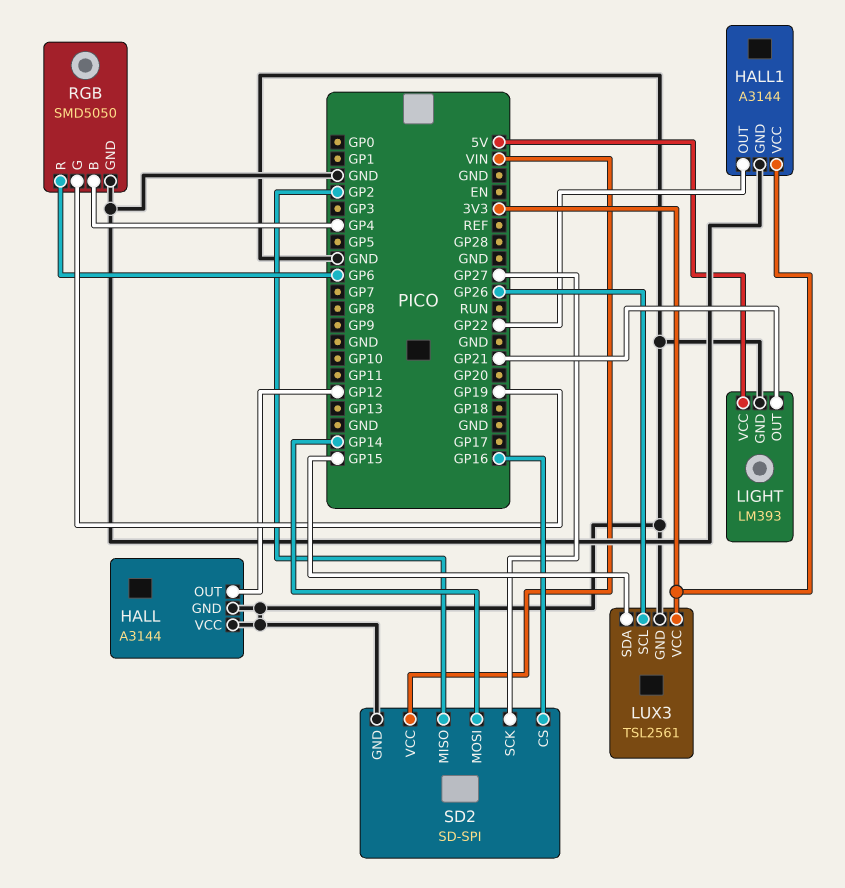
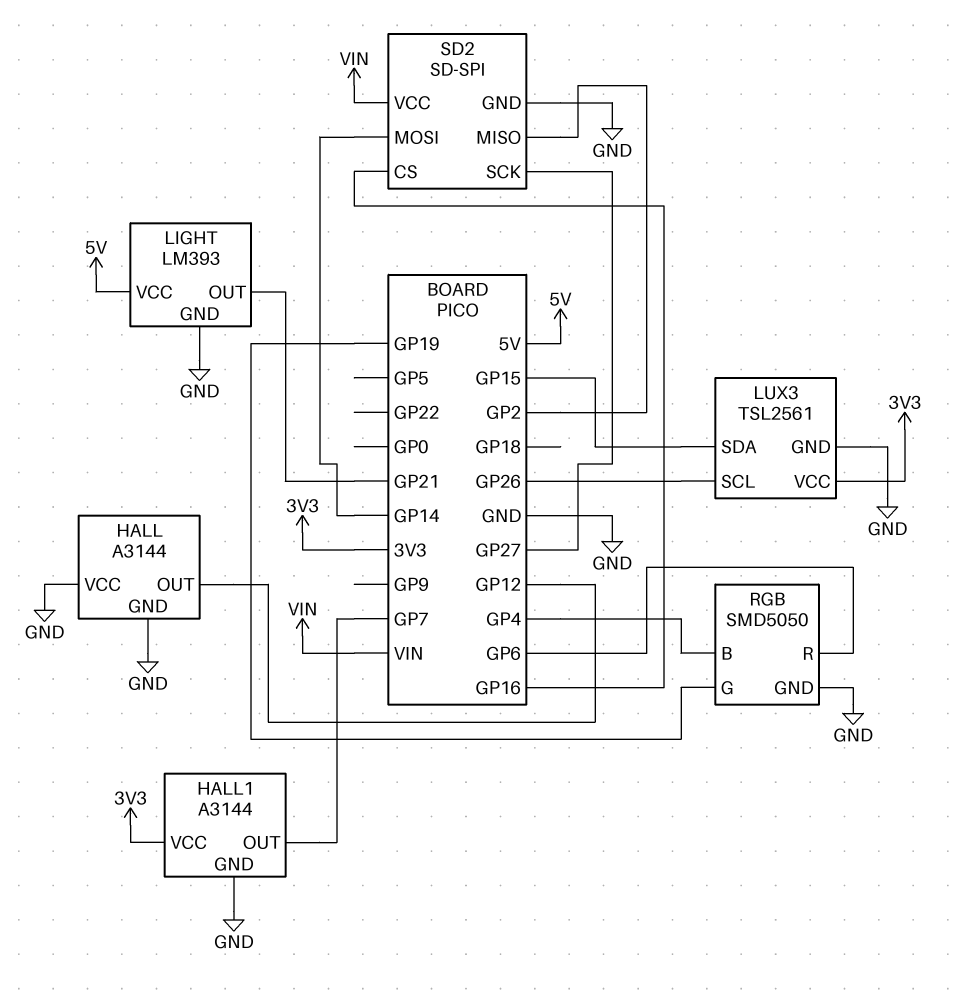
HALL1 pin OUT: GP22 -> GP7

